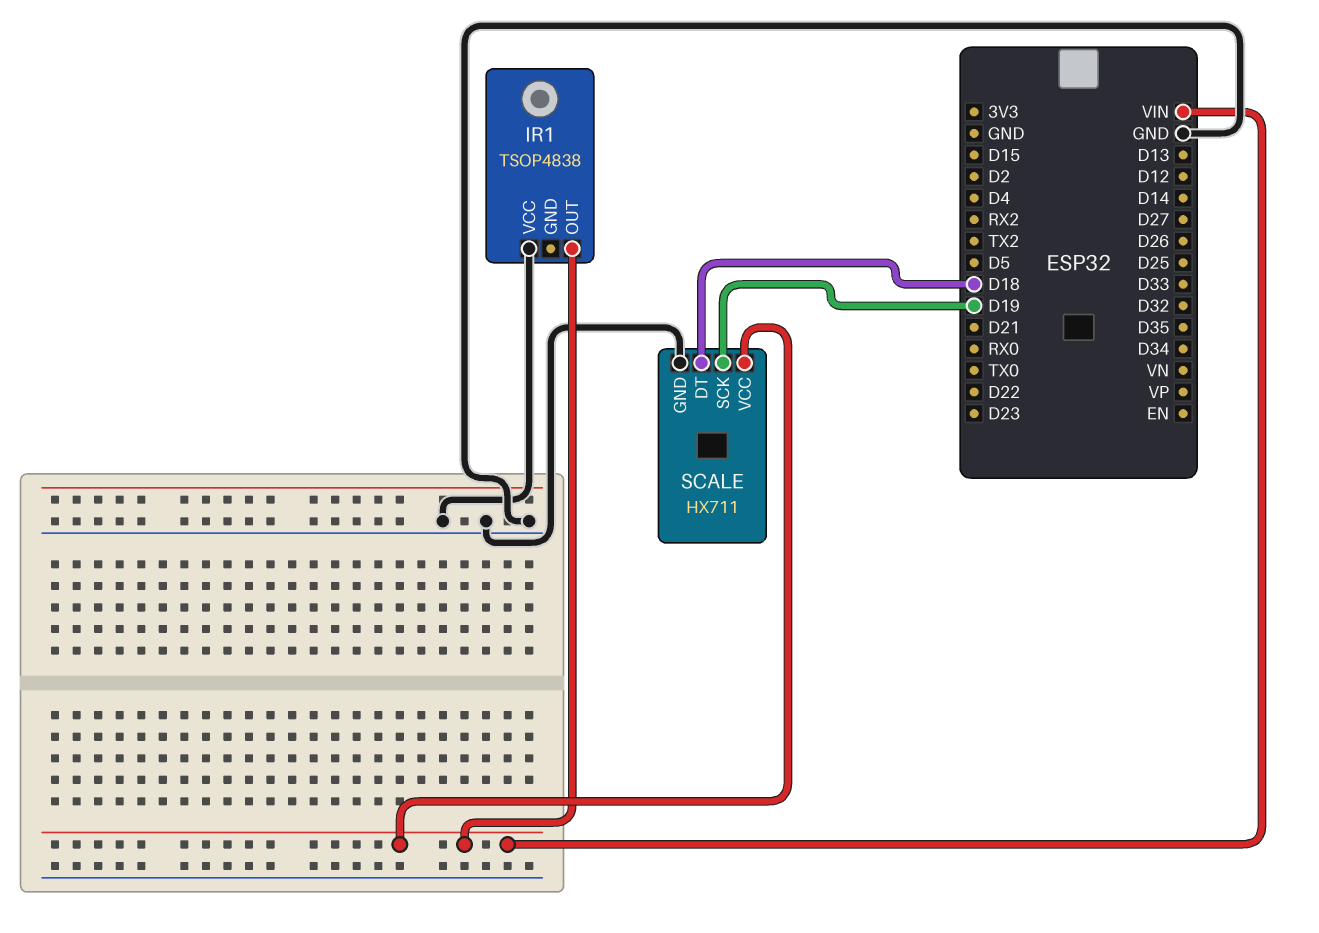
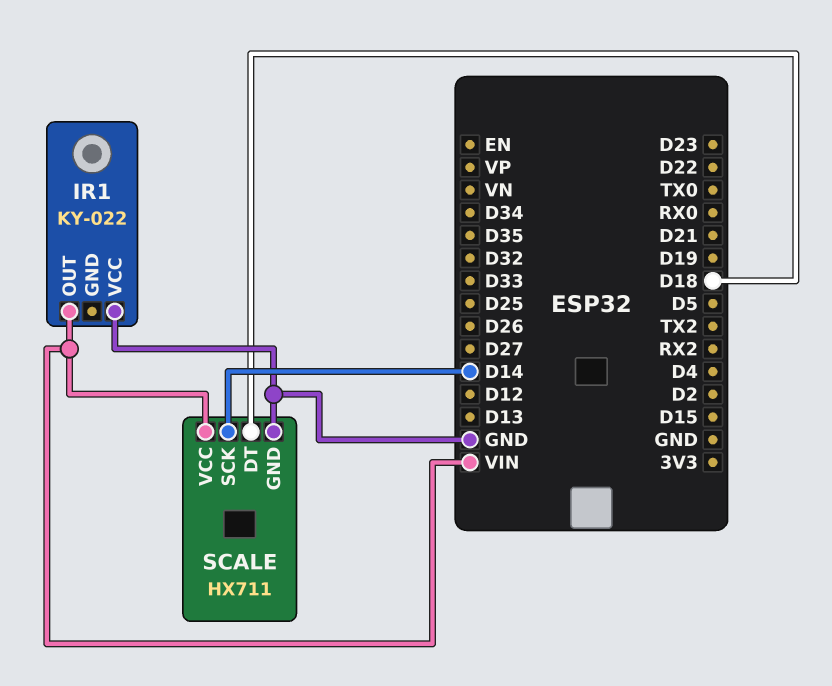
IR1: TSOP4838 -> KY-022
SCALE pin SCK: D19 -> D14

